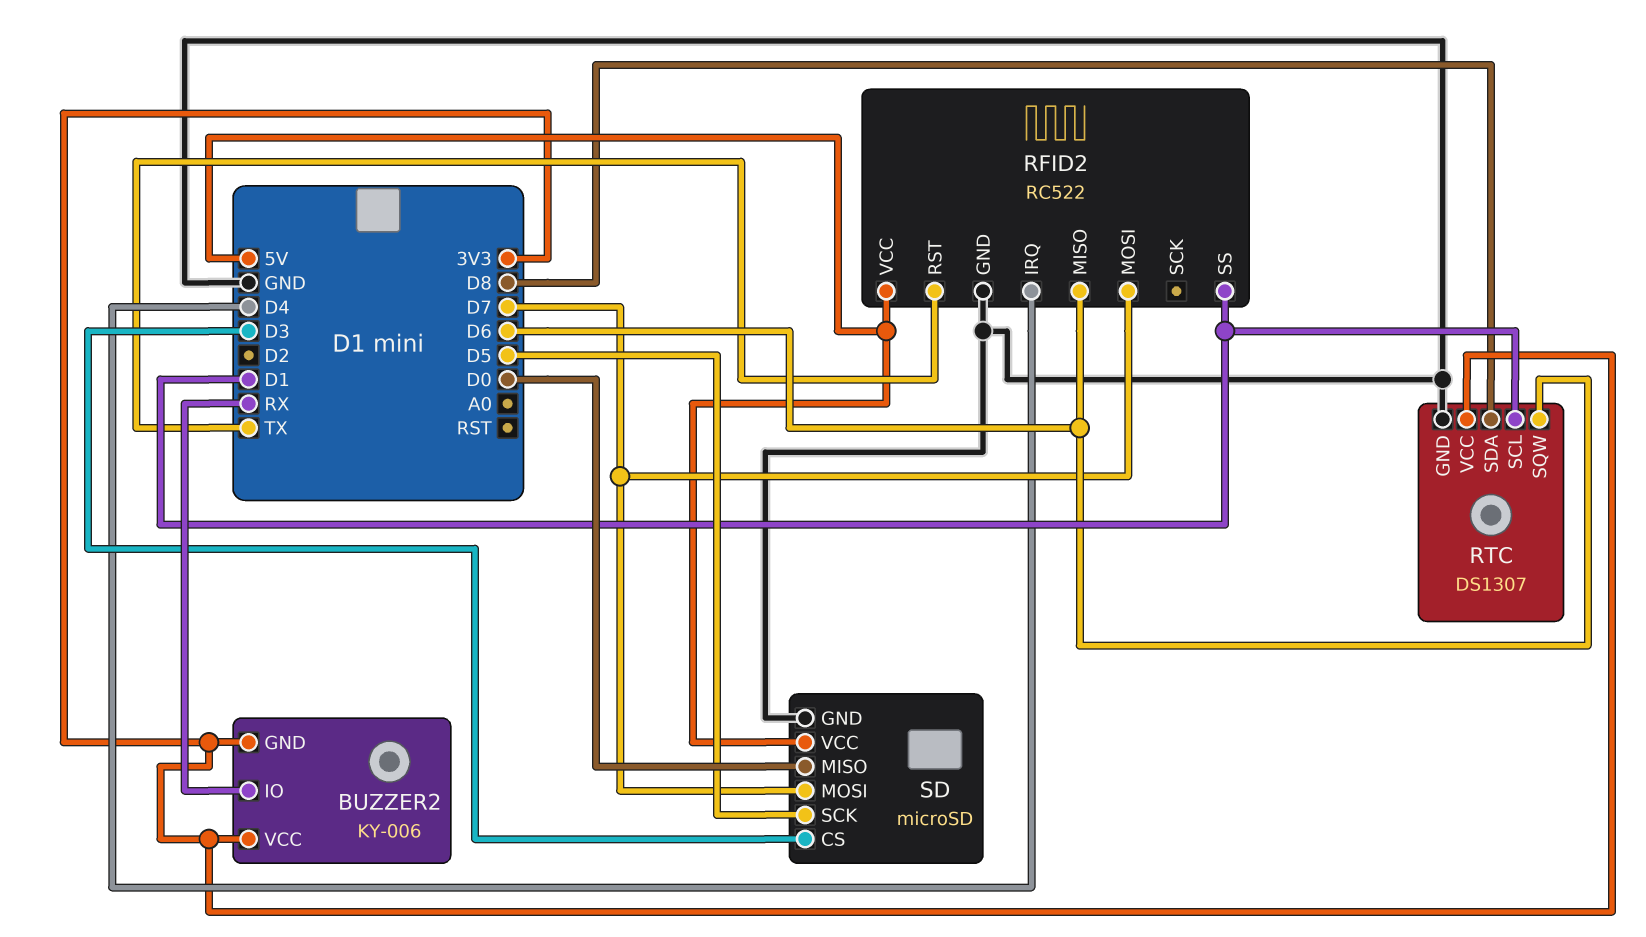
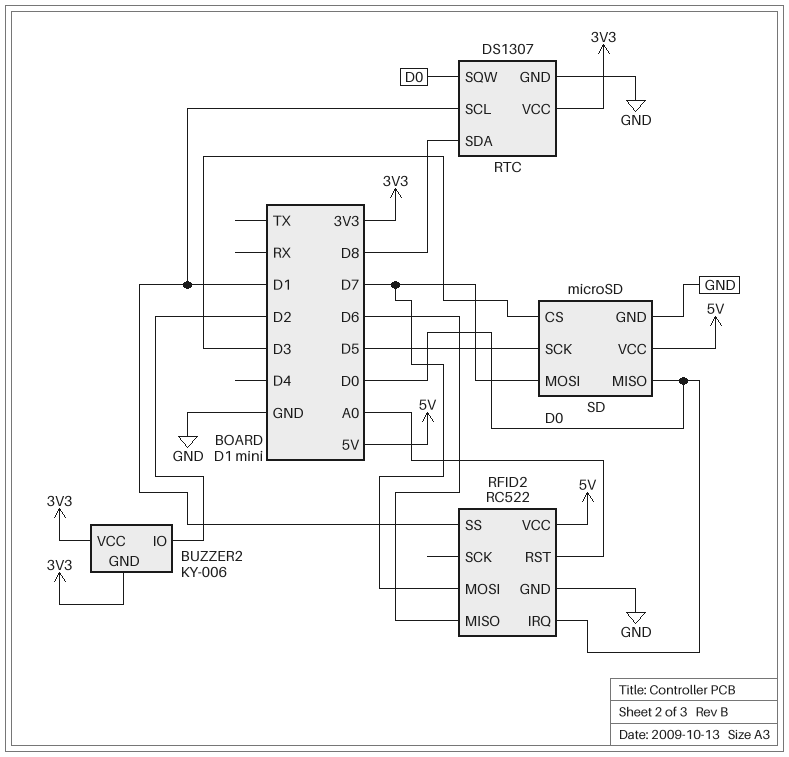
BUZZER2 pin IO: RX -> D2
RFID2 pin IRQ: D4 -> D0
RFID2 pin RST: TX -> A0
RTC pin SQW: D6 -> D0

